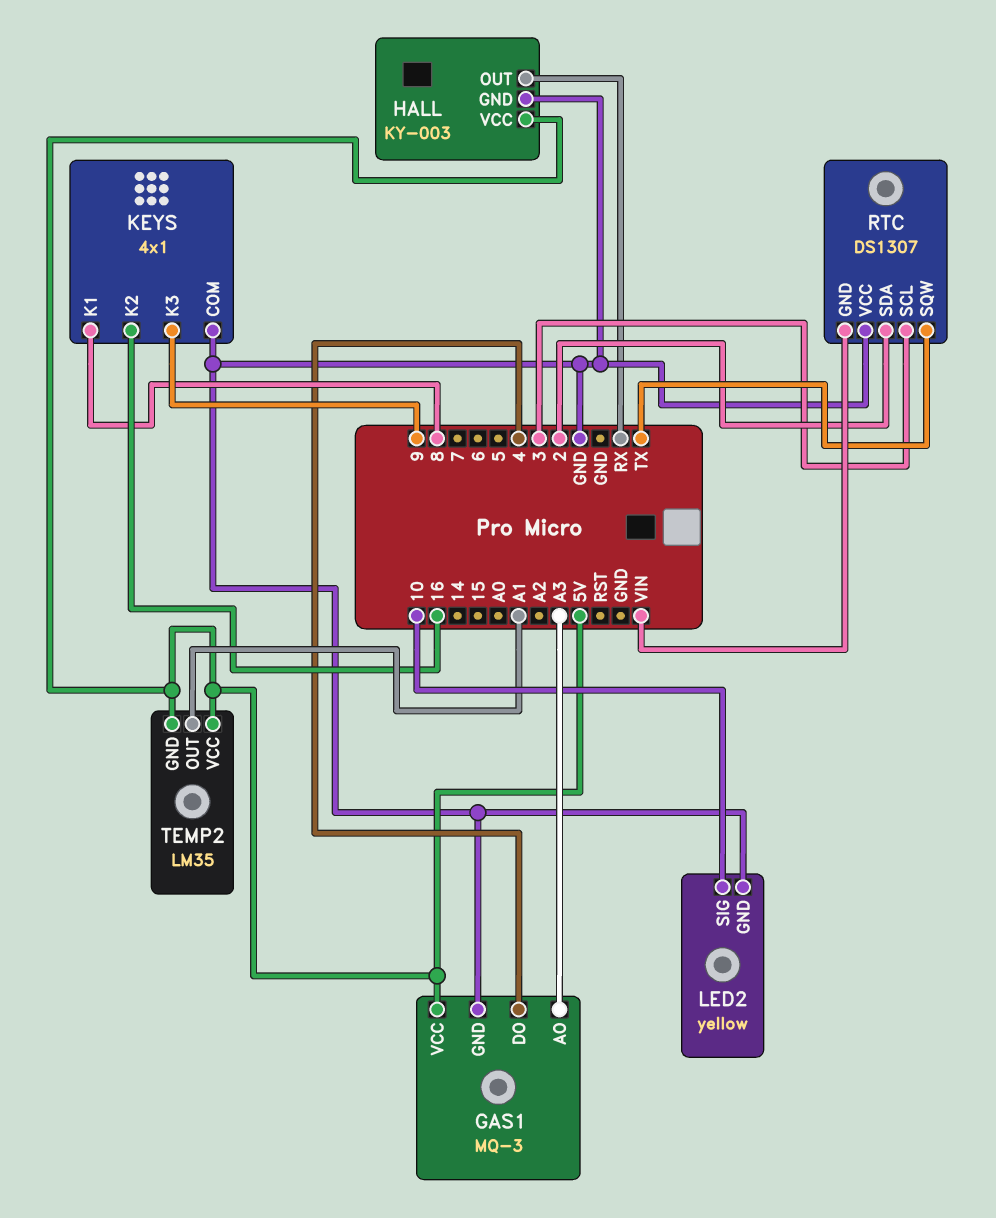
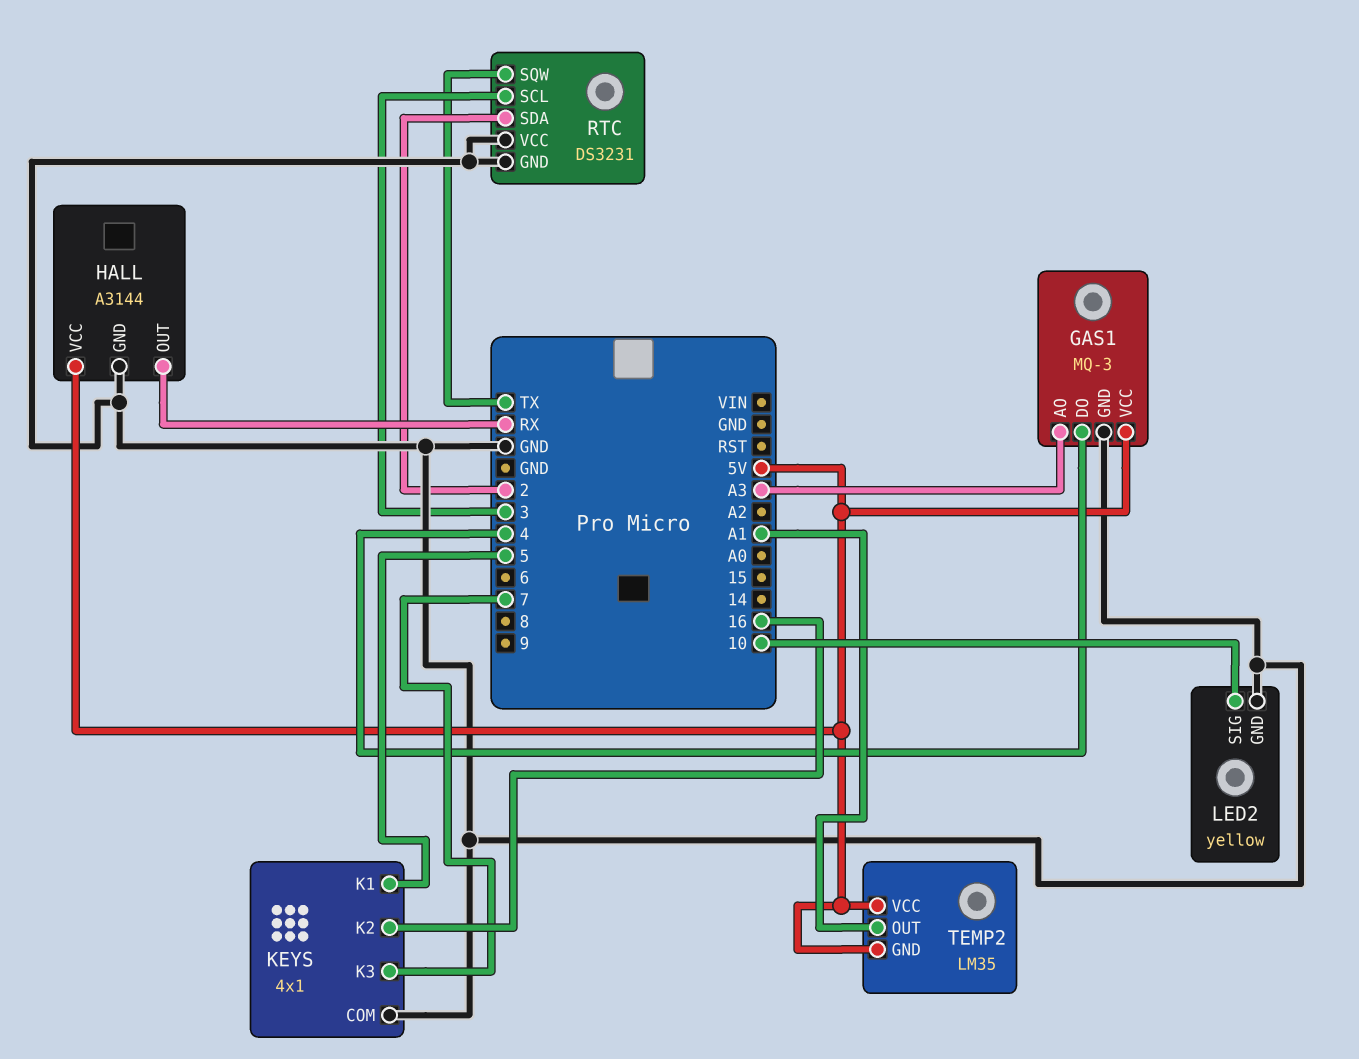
HALL: KY-003 -> A3144
KEYS pin K1: 8 -> 5
KEYS pin K3: 9 -> 7
RTC: DS1307 -> DS3231
RTC pin GND: VIN -> GND

